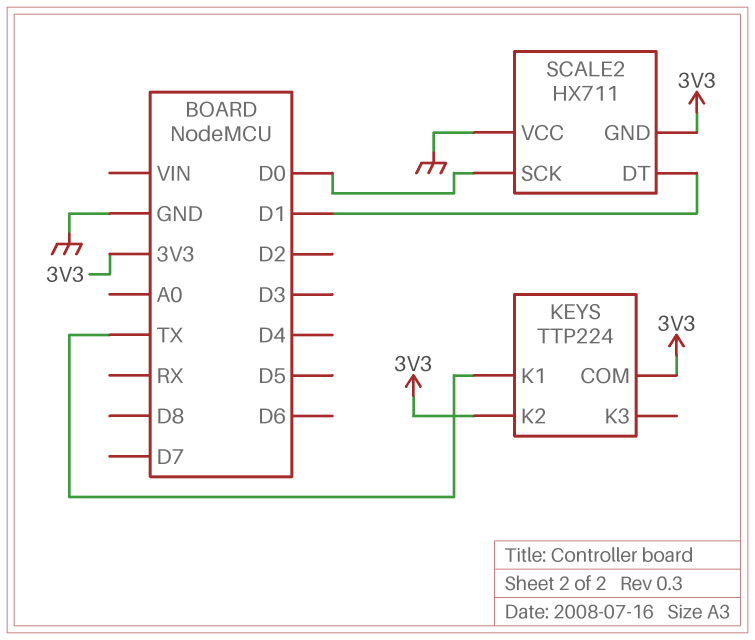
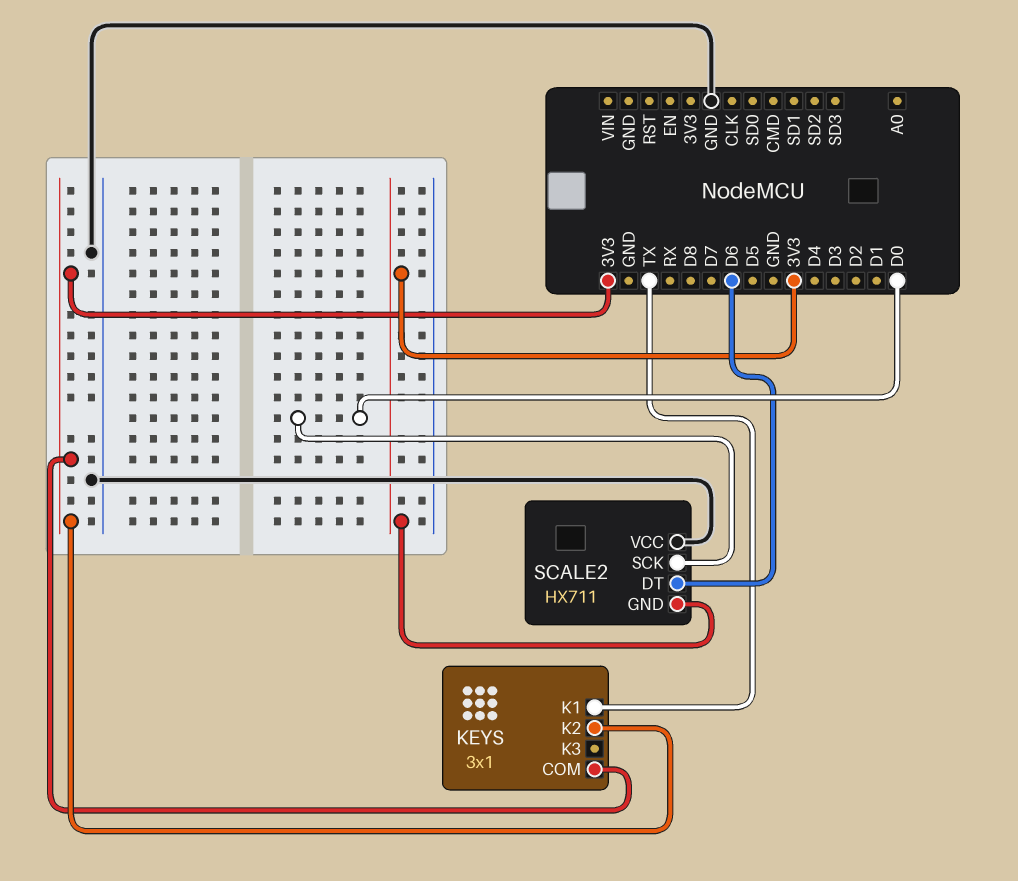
KEYS: TTP224 -> 3x1
SCALE2 pin DT: D1 -> D6

